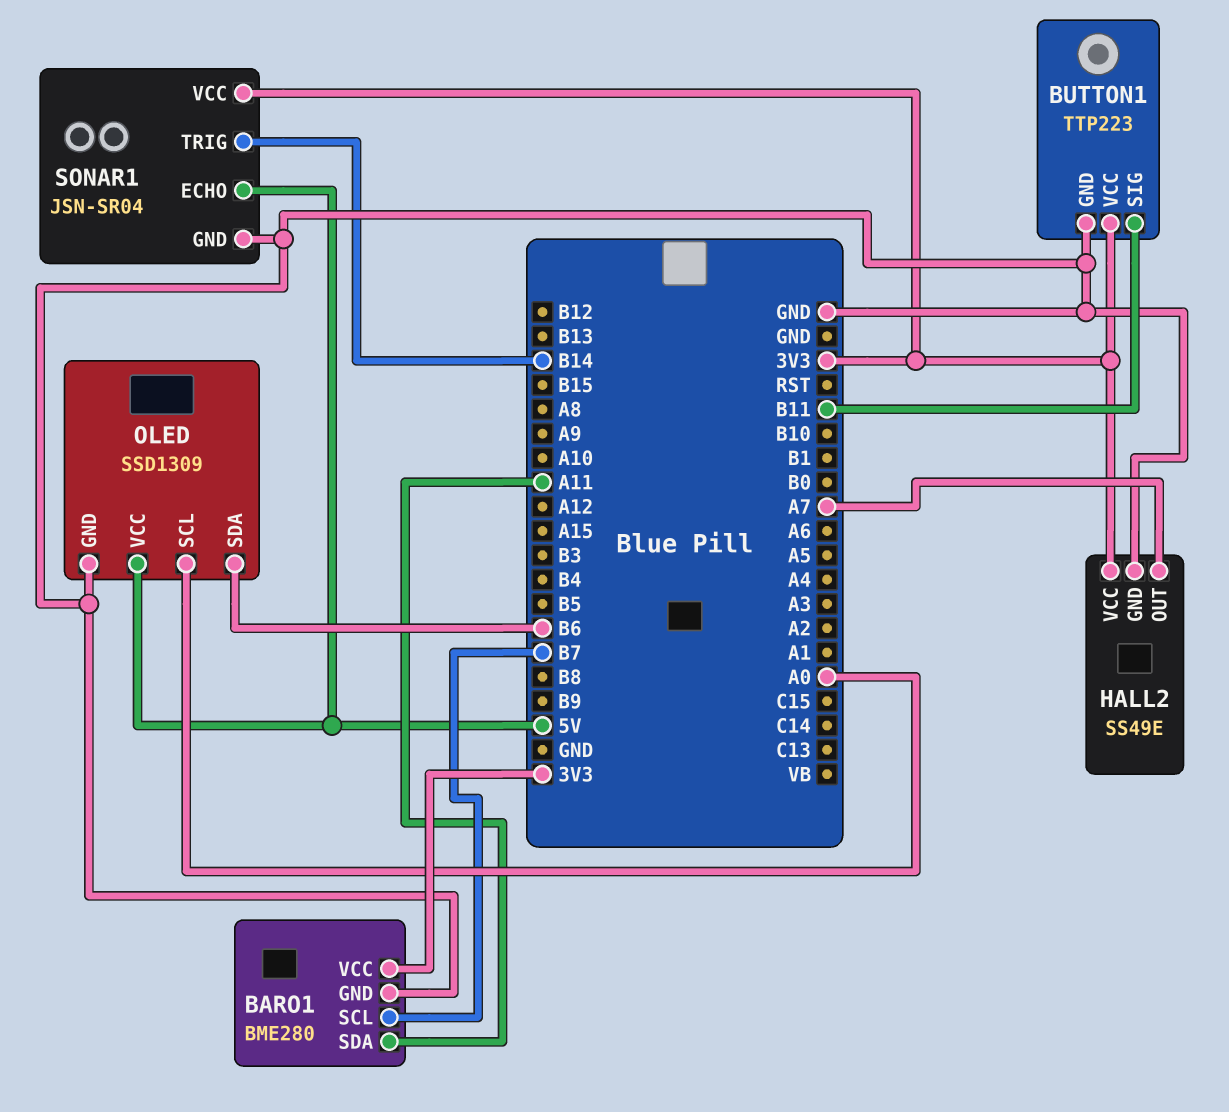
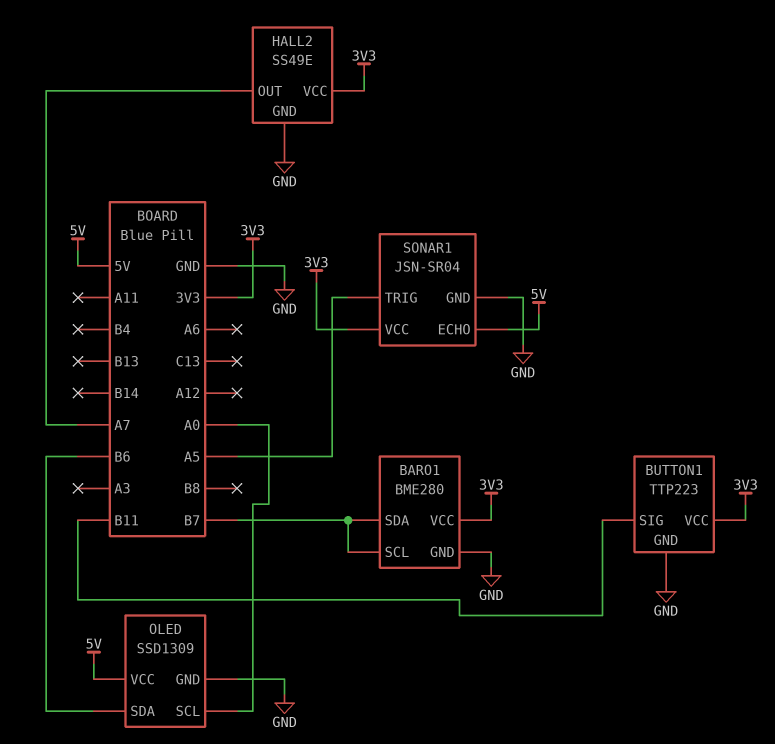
BARO1 pin SDA: A11 -> B7
SONAR1 pin TRIG: B14 -> A5

